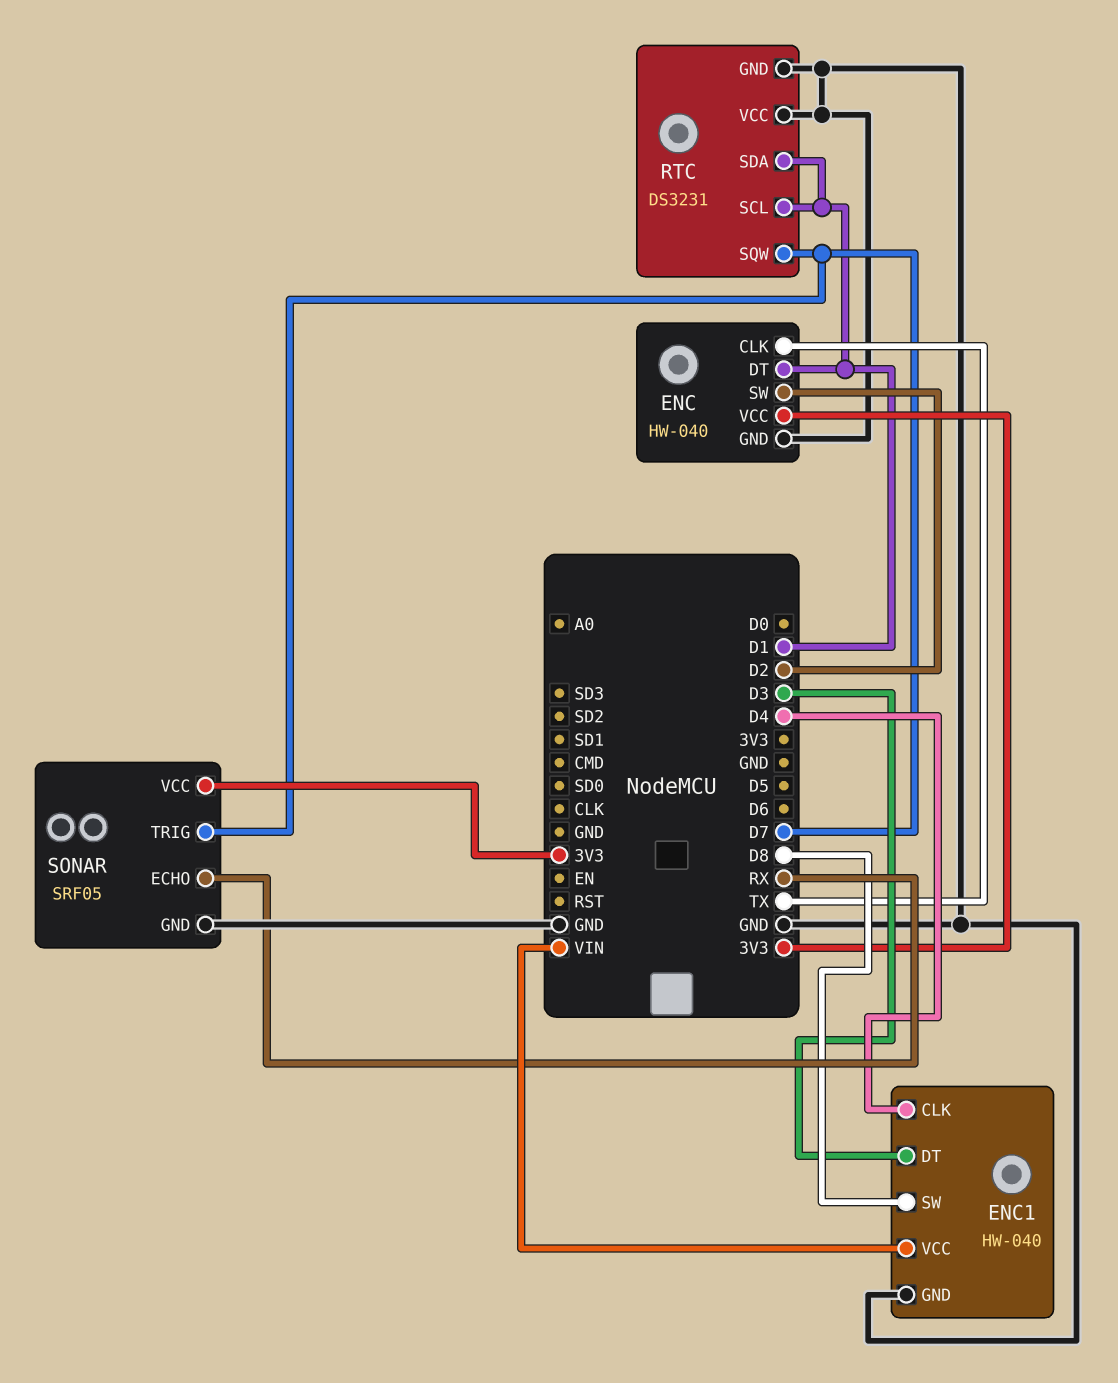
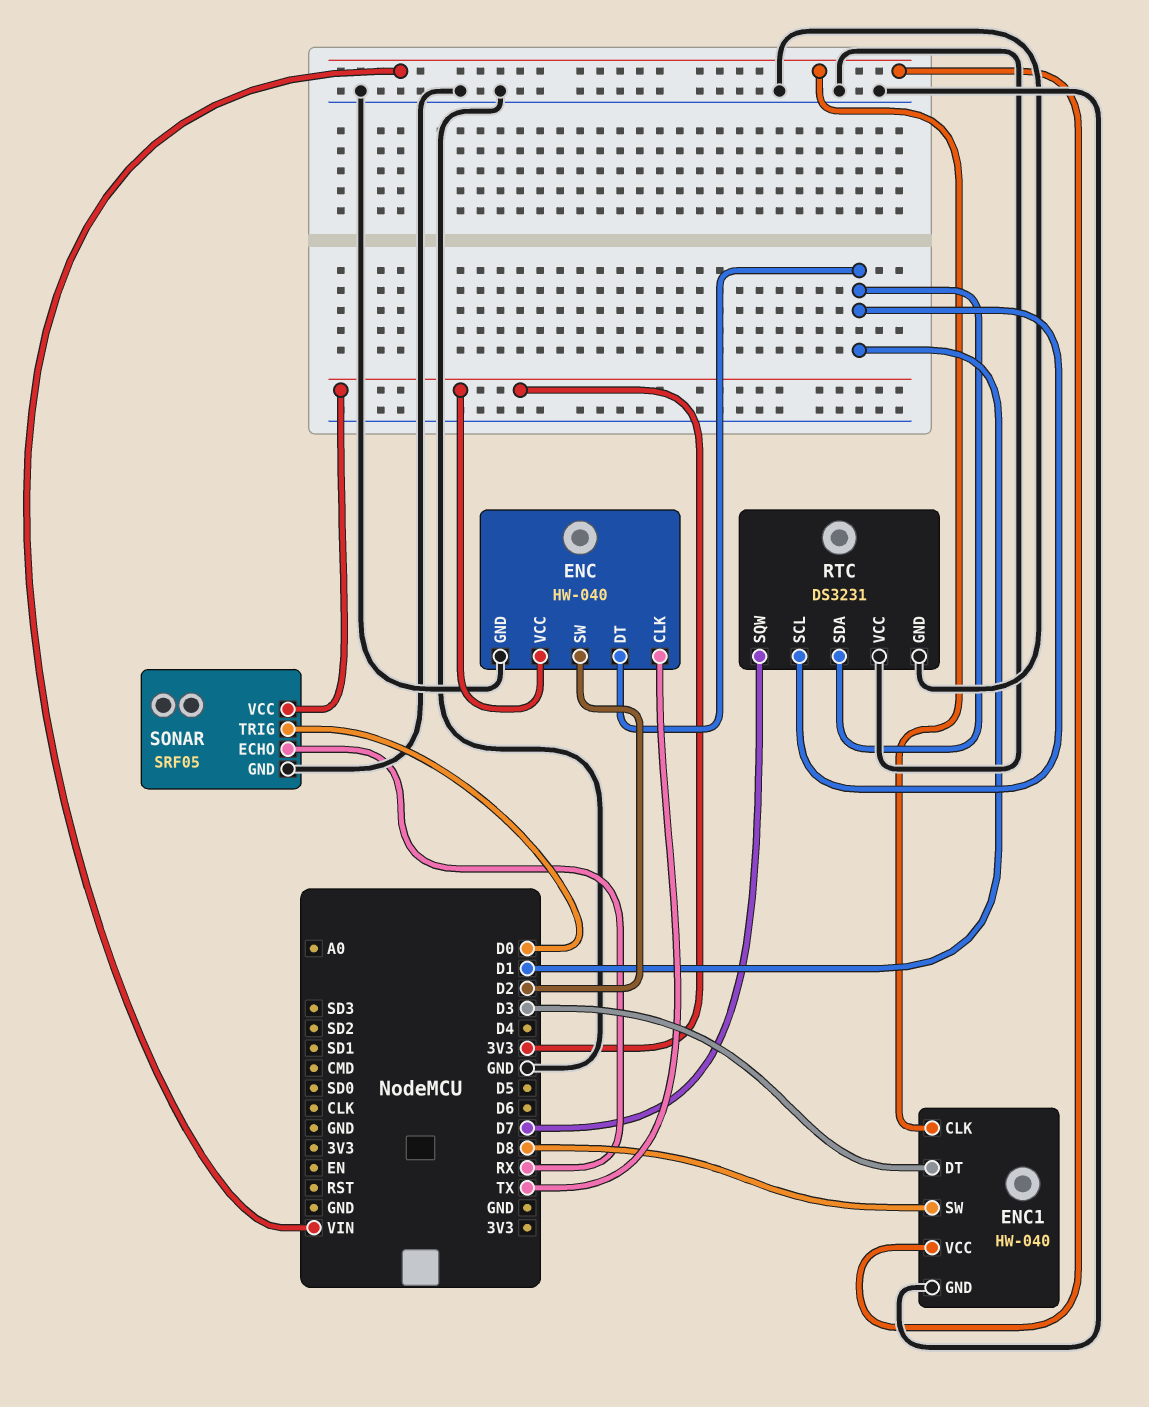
ENC1 pin CLK: D4 -> VIN
SONAR pin TRIG: D7 -> D0

